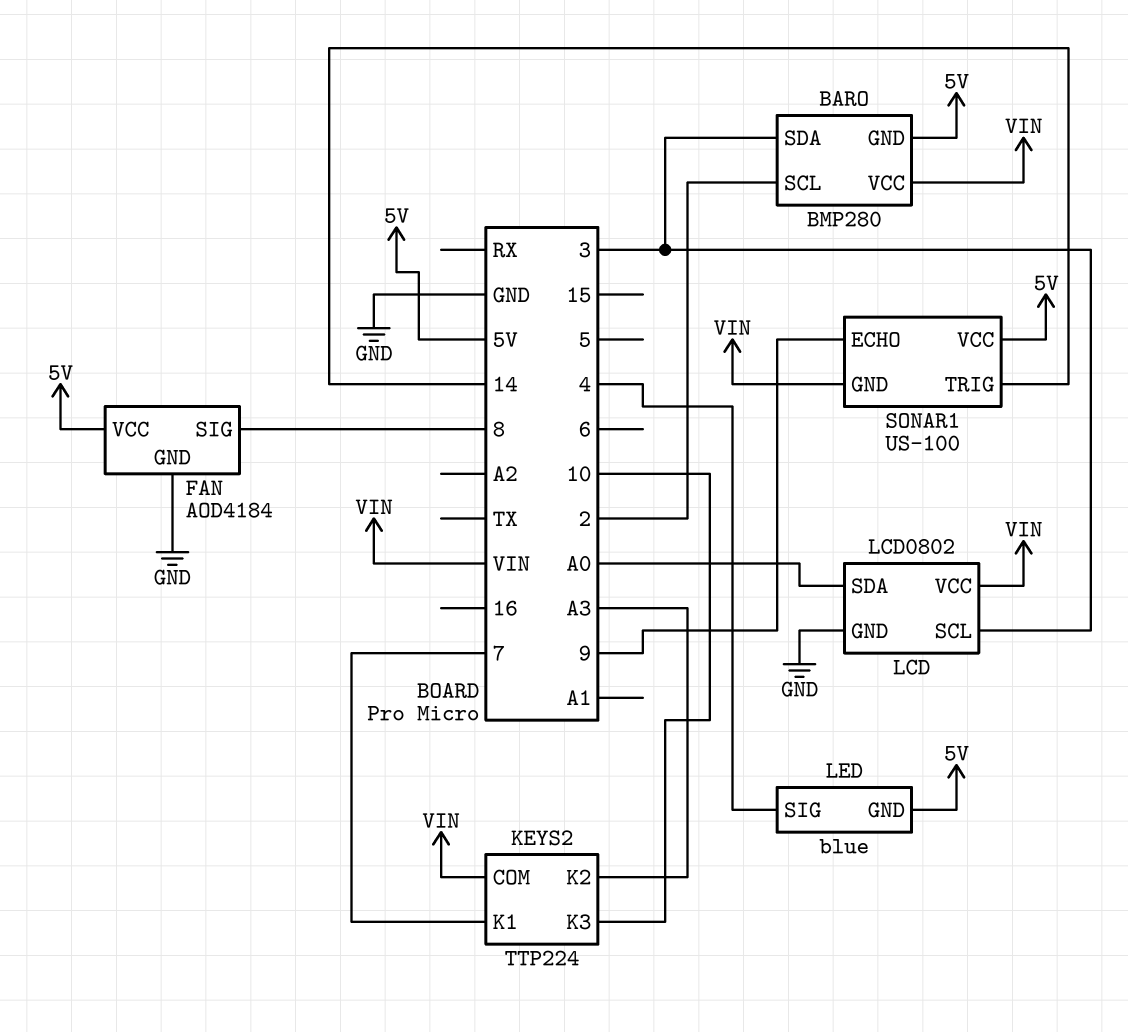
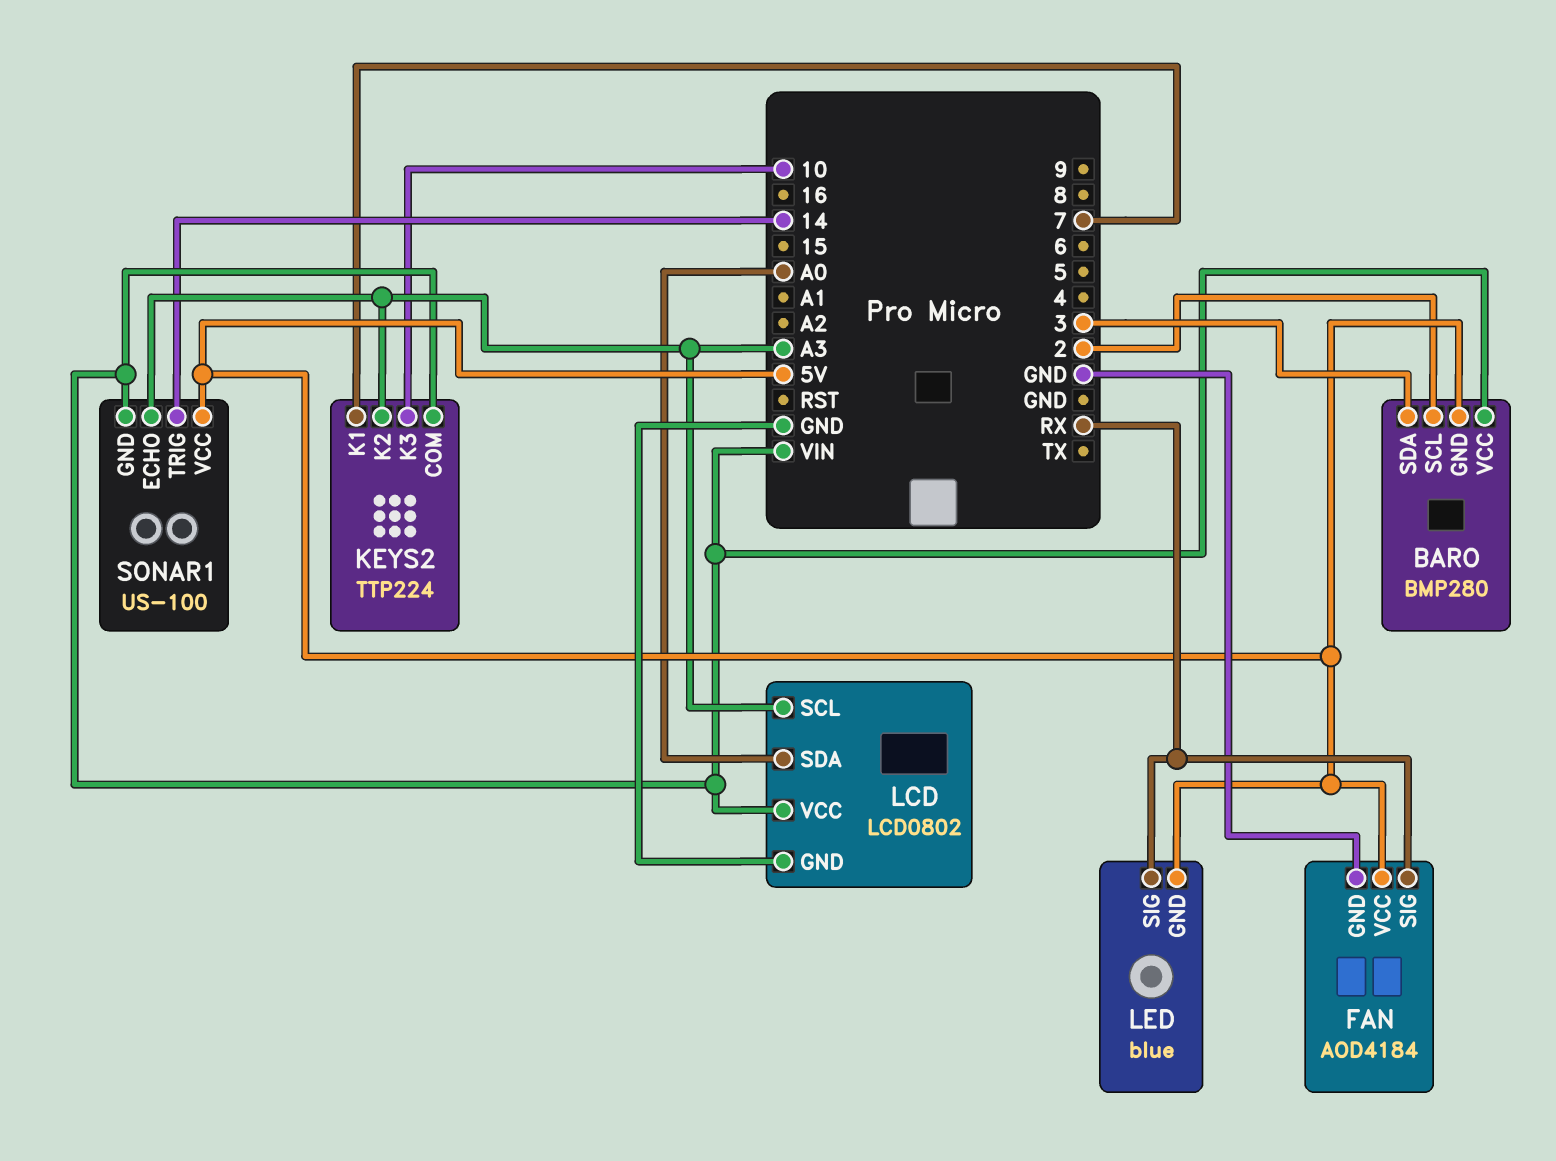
FAN pin SIG: 8 -> RX
LCD pin SCL: 3 -> A3
LED pin SIG: 4 -> RX
SONAR1 pin ECHO: 9 -> A3

